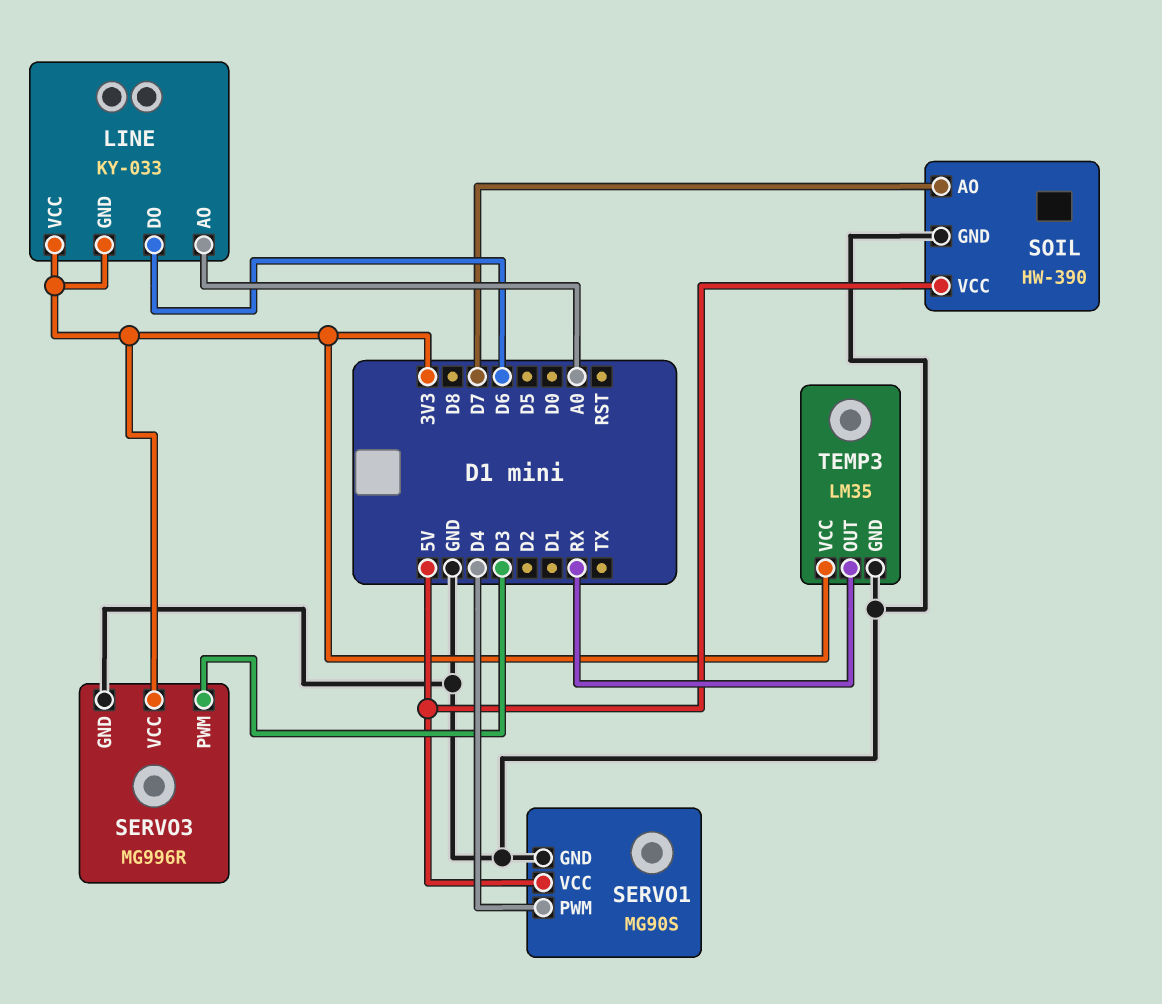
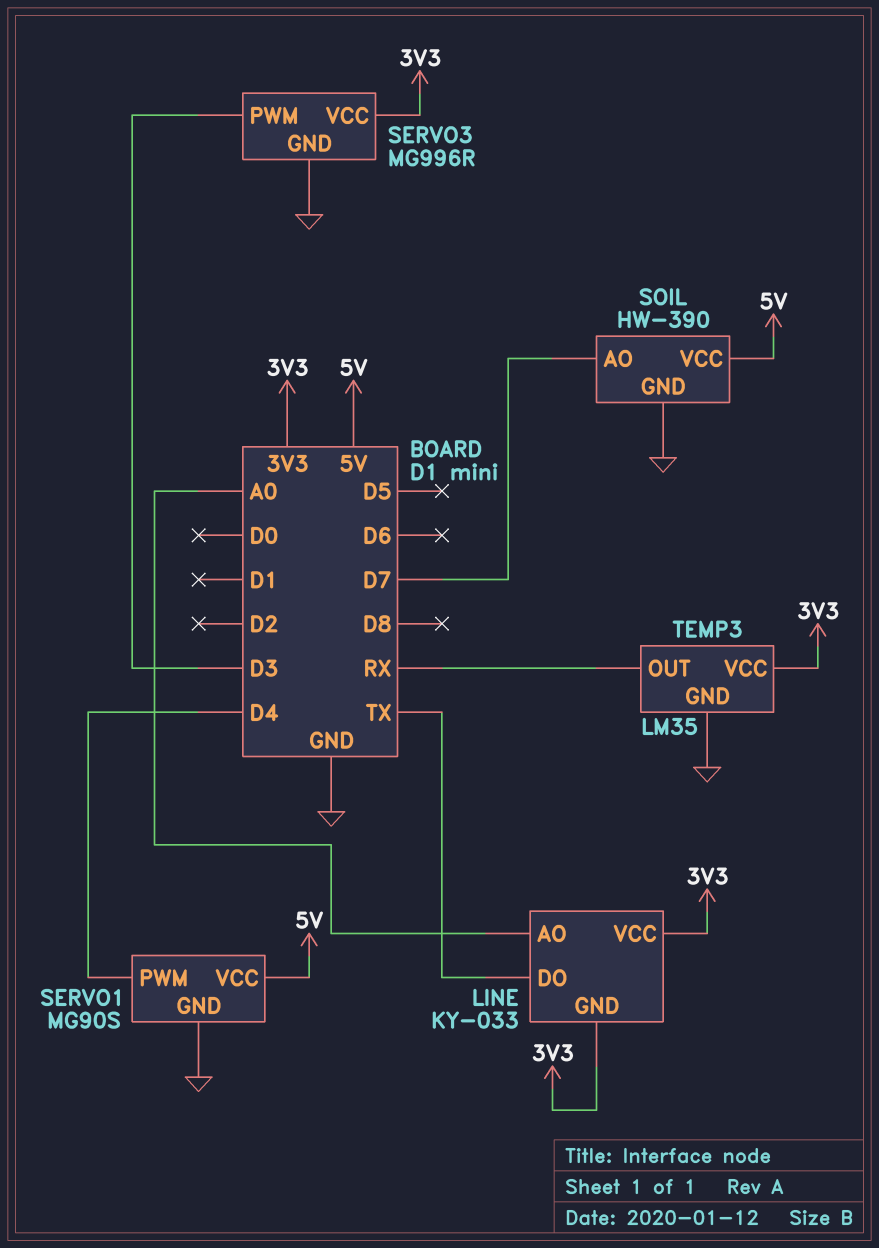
LINE pin DO: D6 -> TX

